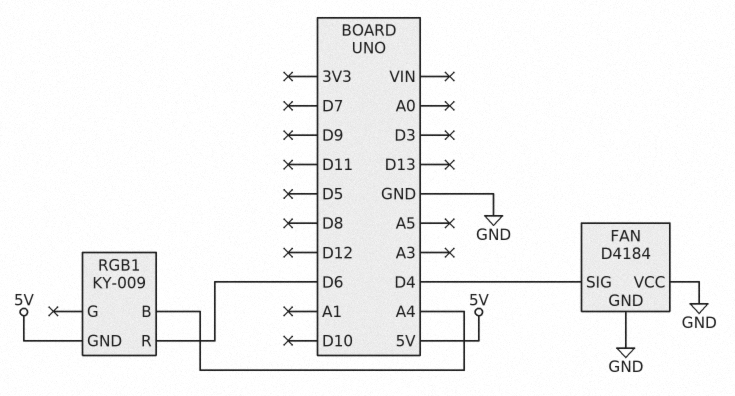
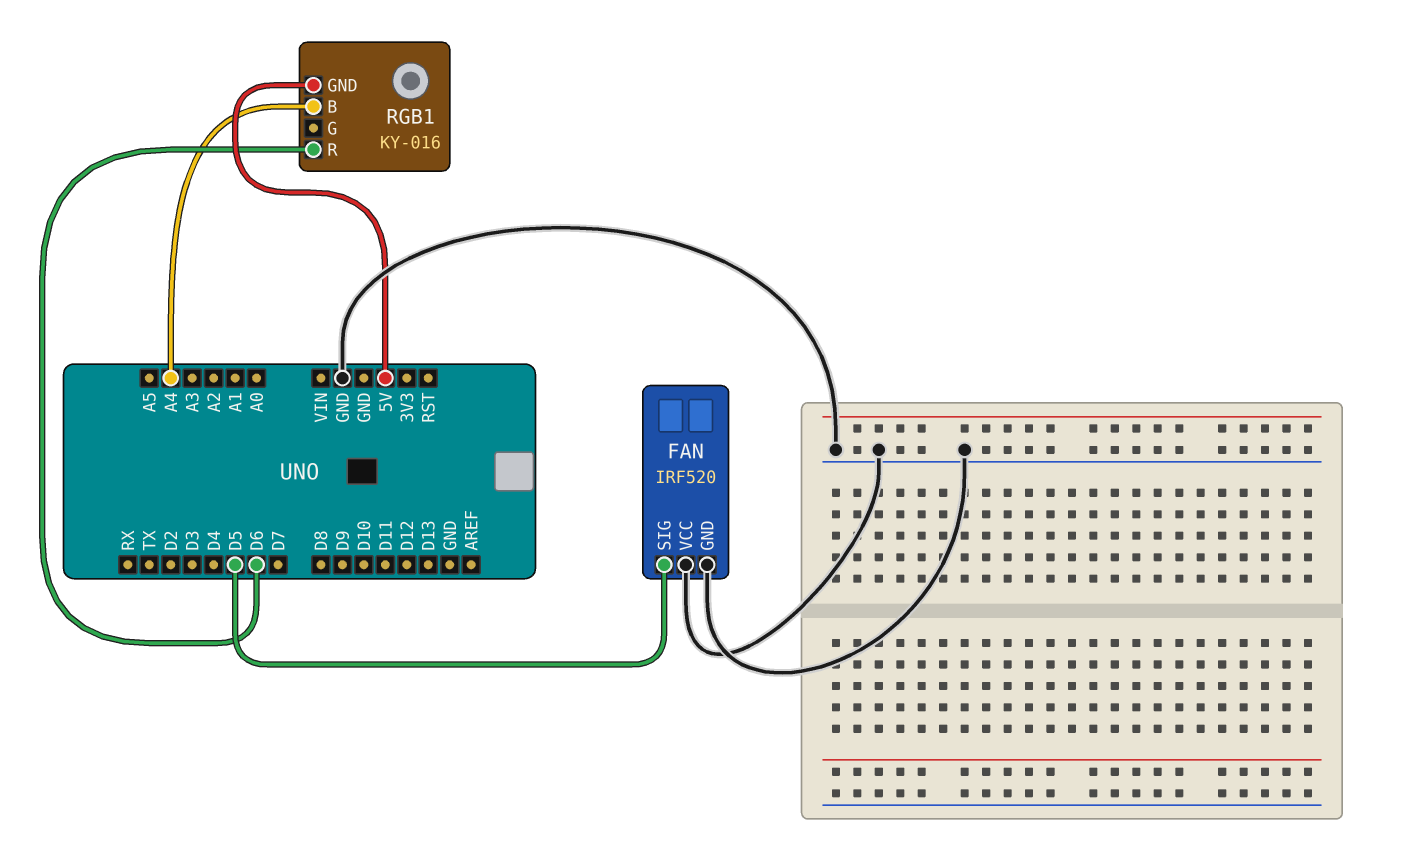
FAN: D4184 -> IRF520
FAN pin SIG: D4 -> D5
RGB1: KY-009 -> KY-016

